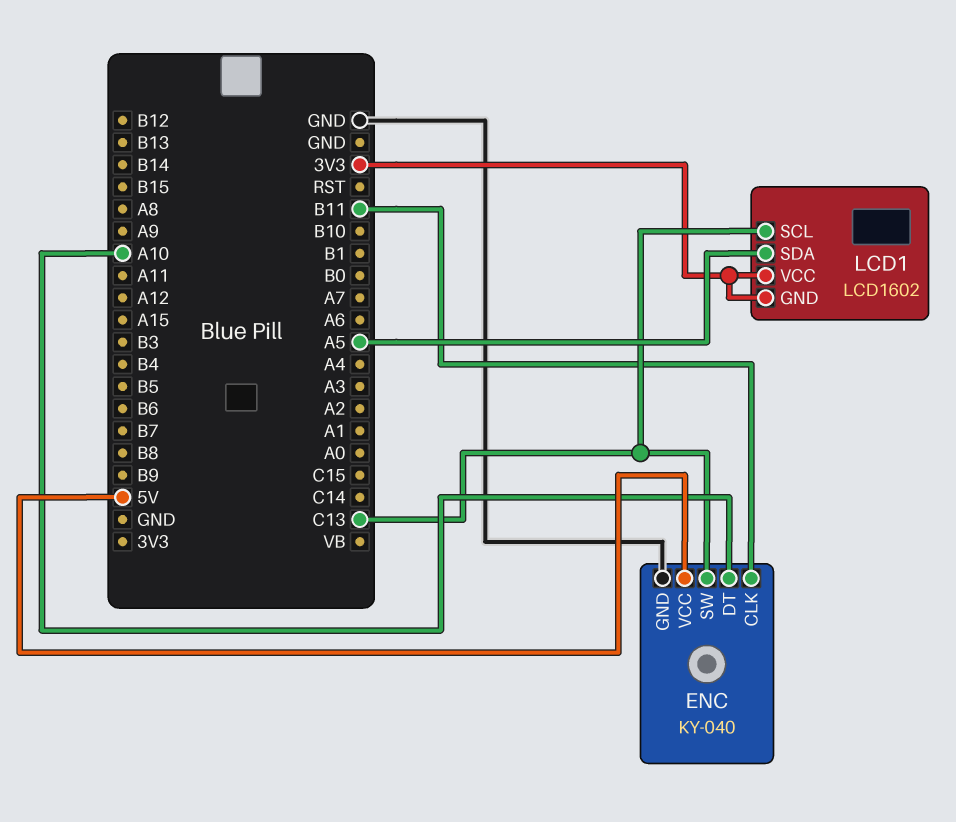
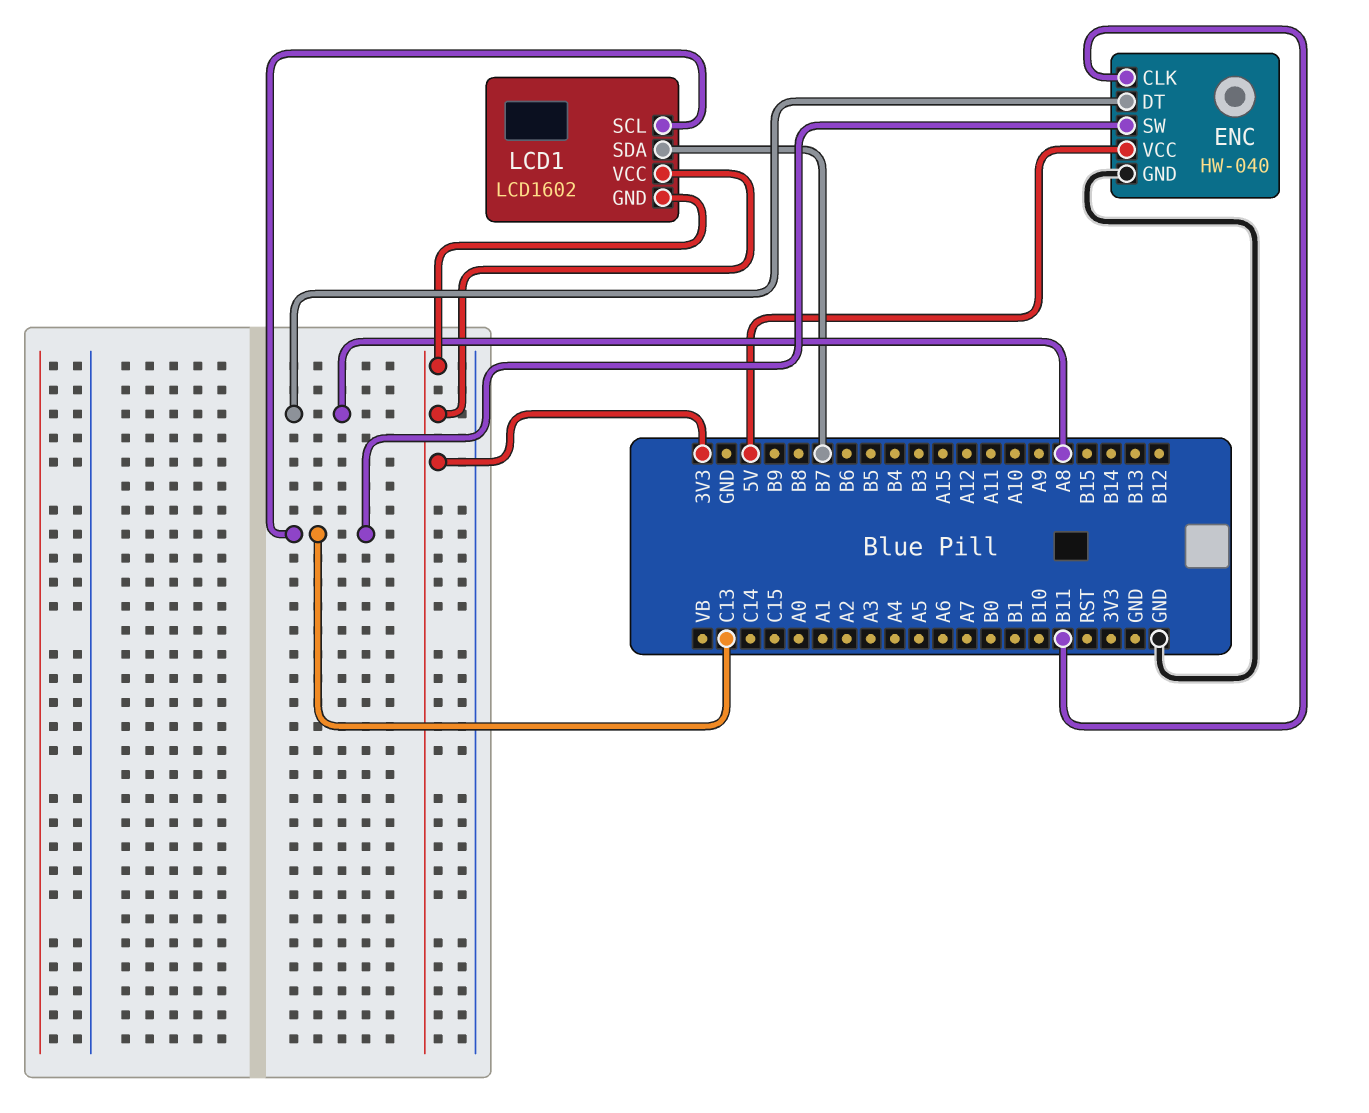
ENC: KY-040 -> HW-040
ENC pin DT: A10 -> A8
LCD1 pin SDA: A5 -> B7

